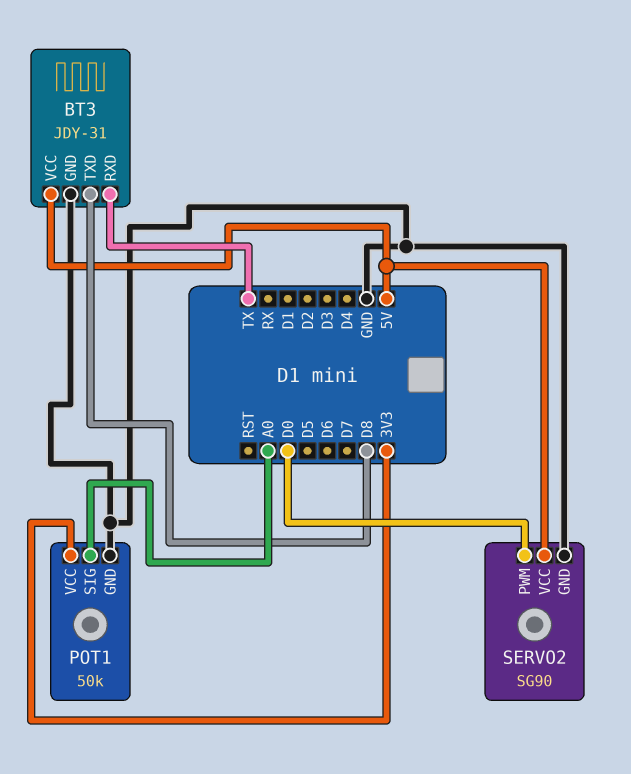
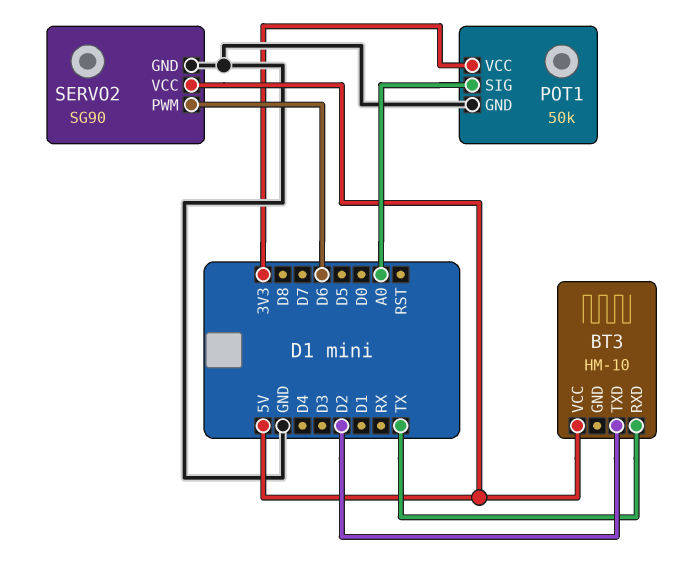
BT3: JDY-31 -> HM-10
BT3 pin GND: GND -> none
BT3 pin TXD: D8 -> D2
SERVO2 pin PWM: D0 -> D6

